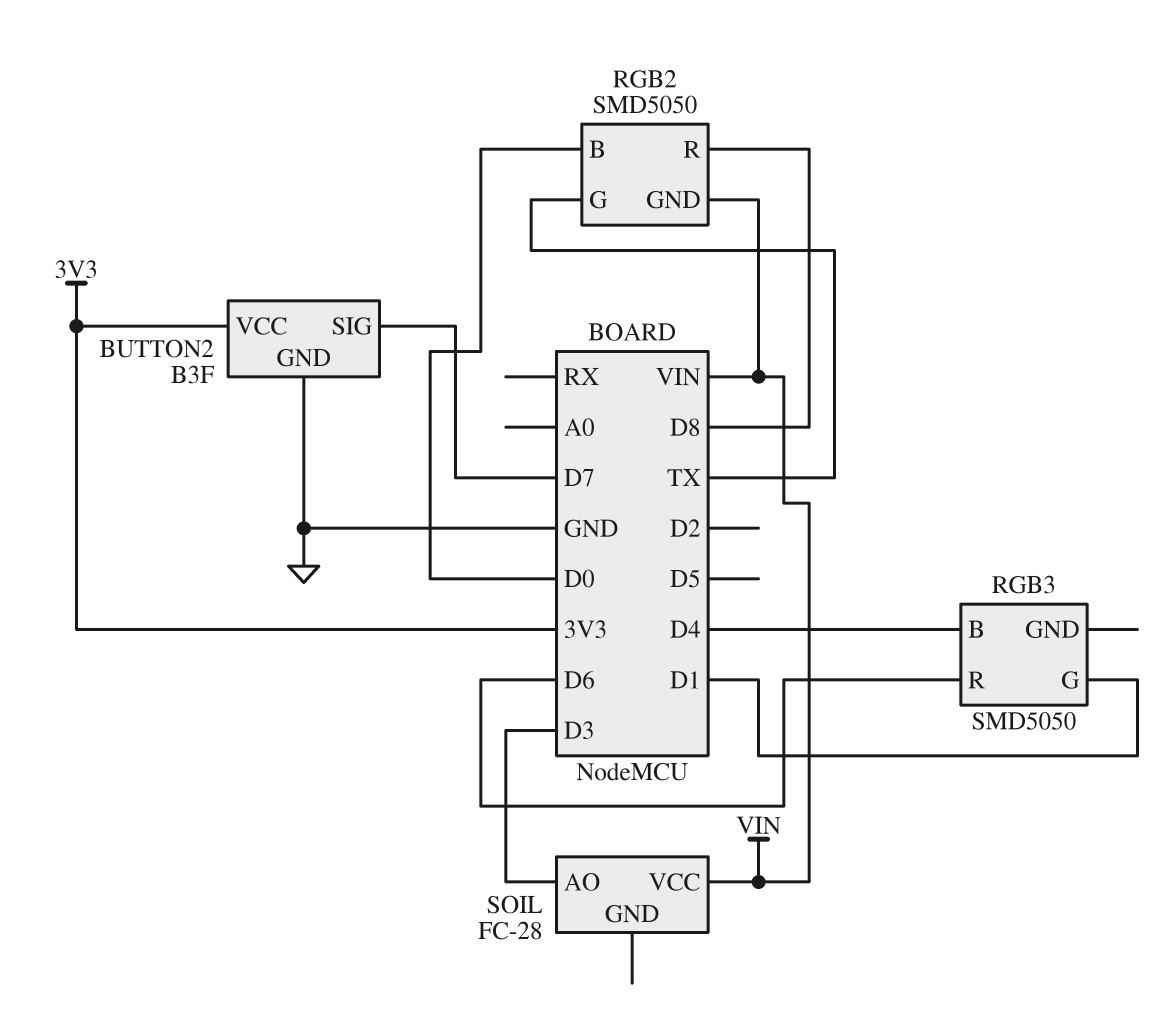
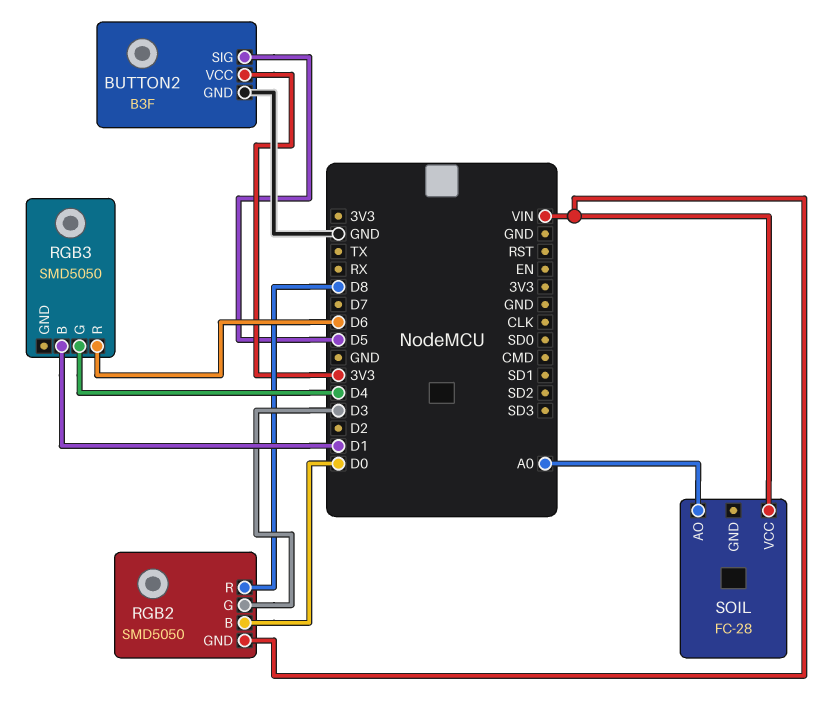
BUTTON2 pin SIG: D7 -> D5
RGB2 pin G: TX -> D3
RGB3 pin B: D4 -> D1
RGB3 pin G: D1 -> D4
SOIL pin AO: D3 -> A0

